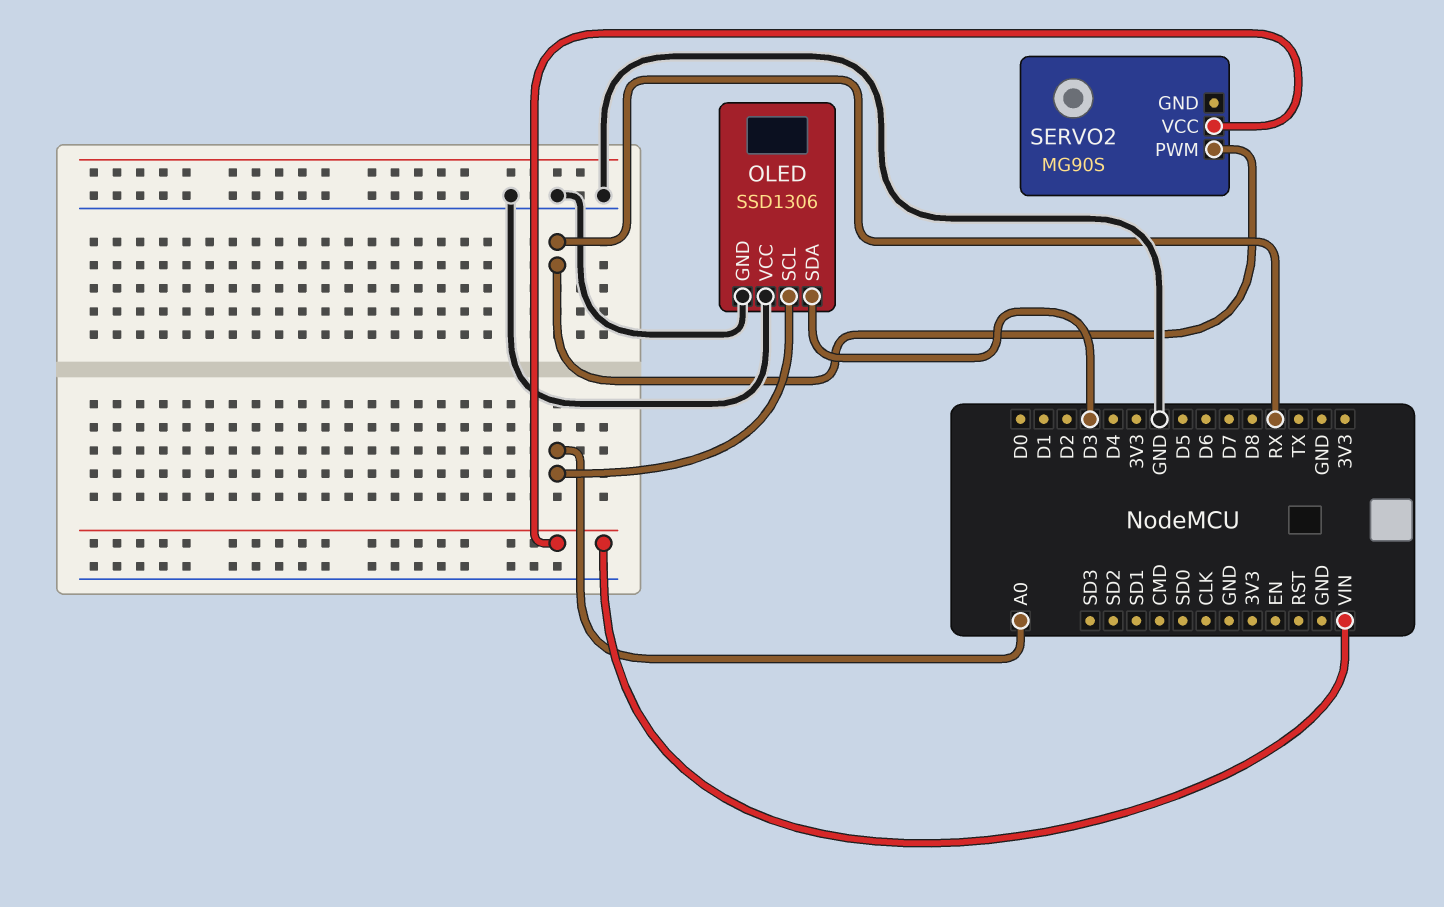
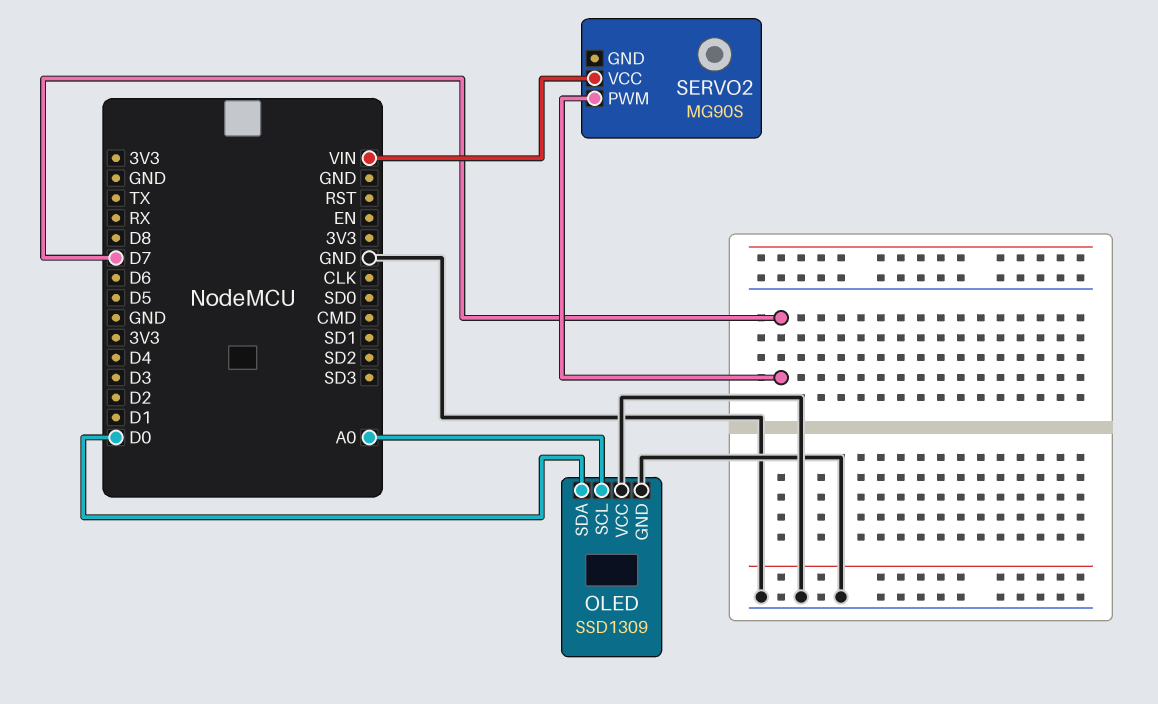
OLED: SSD1306 -> SSD1309
OLED pin SDA: D3 -> D0
SERVO2 pin PWM: RX -> D7

